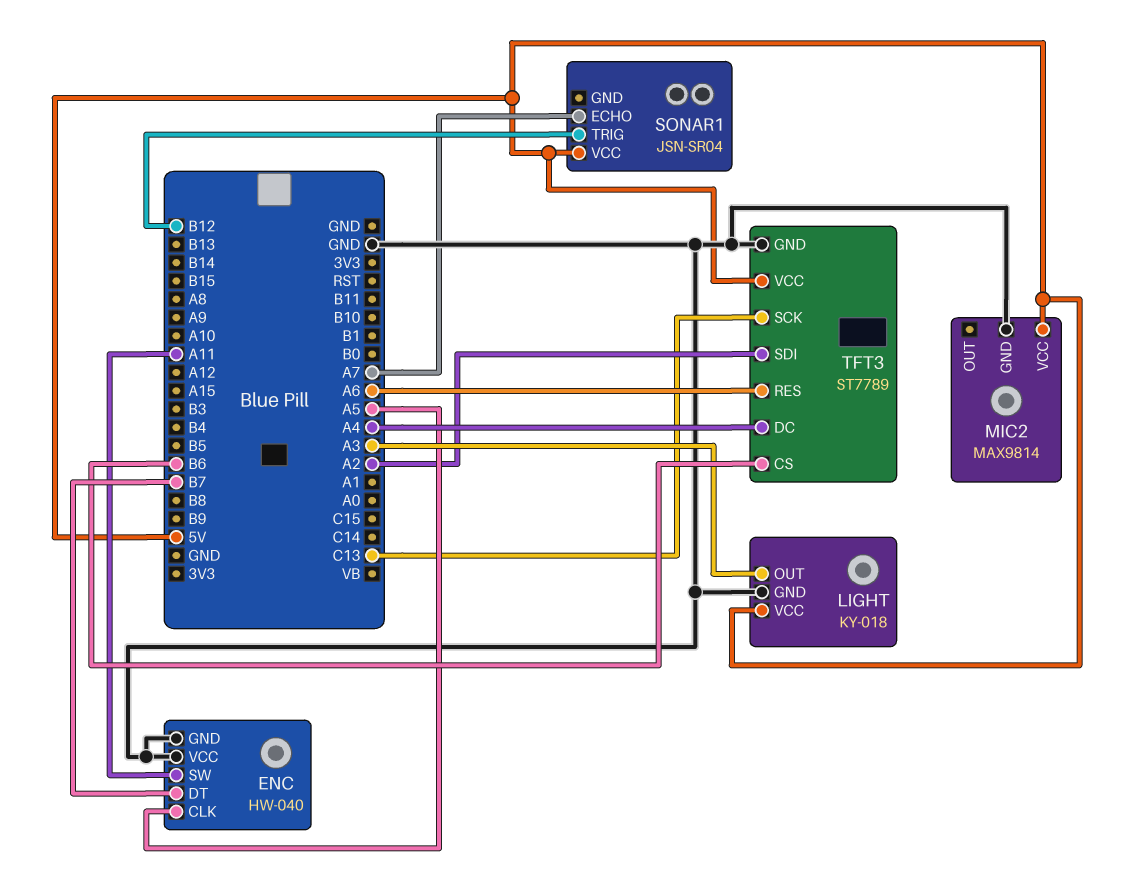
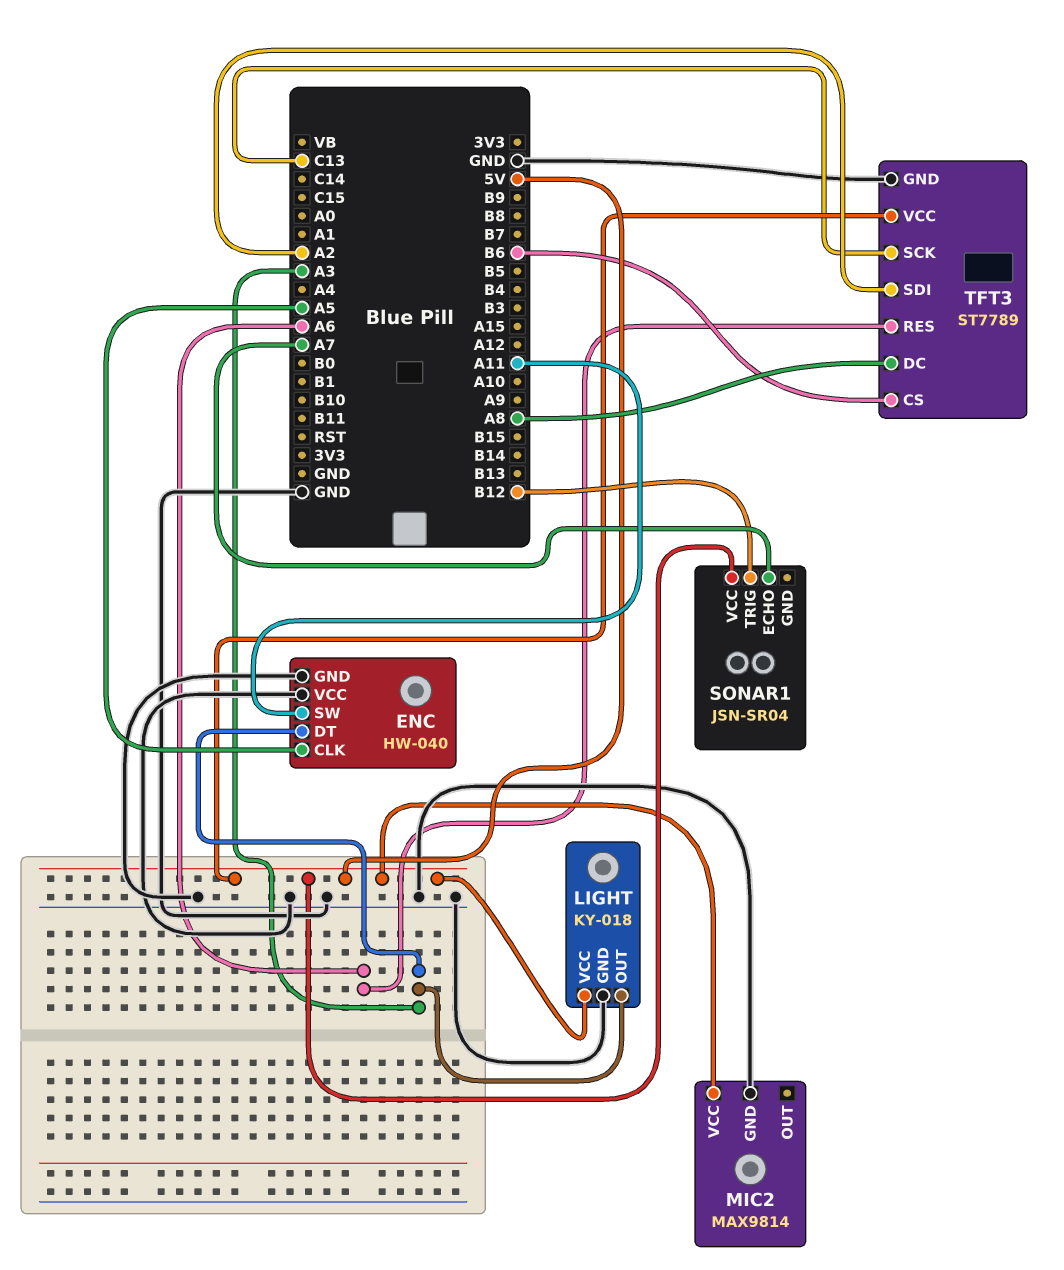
ENC pin DT: B7 -> A3
TFT3 pin DC: A4 -> A8

